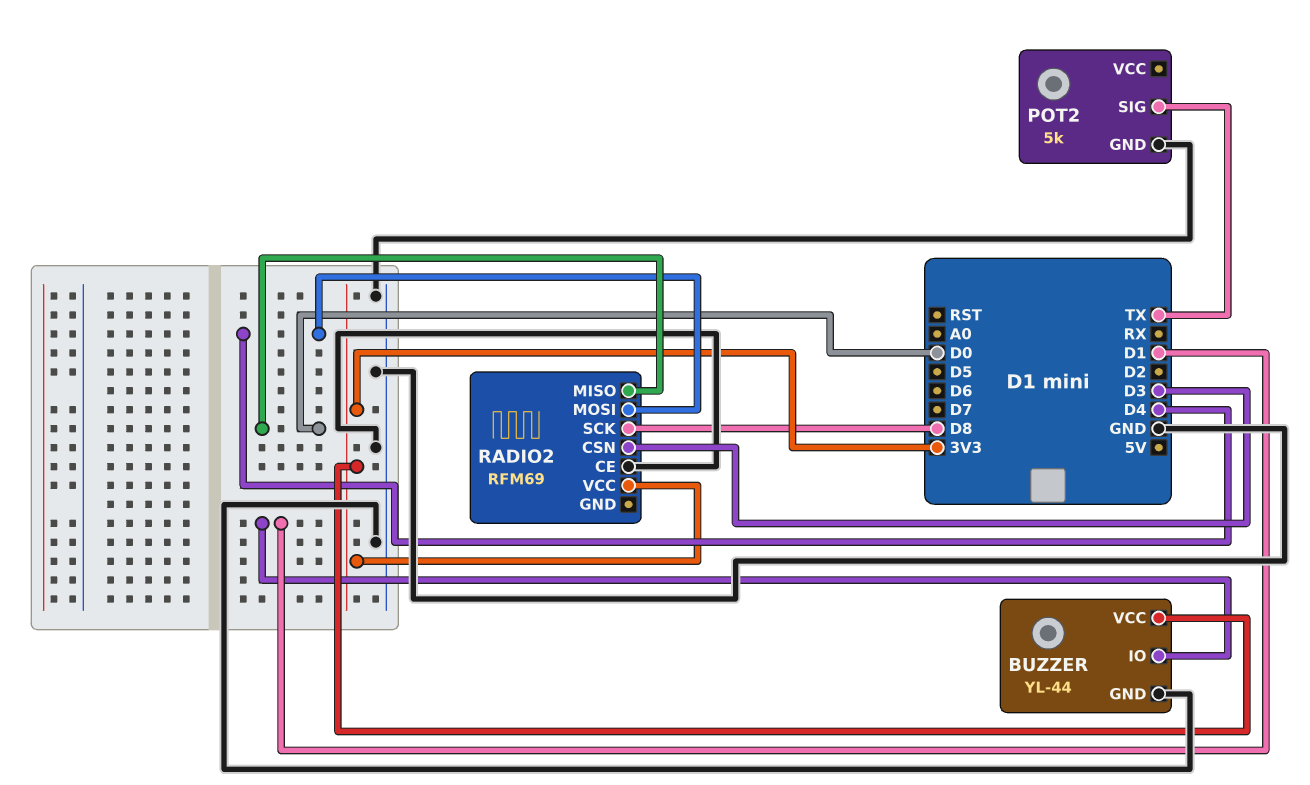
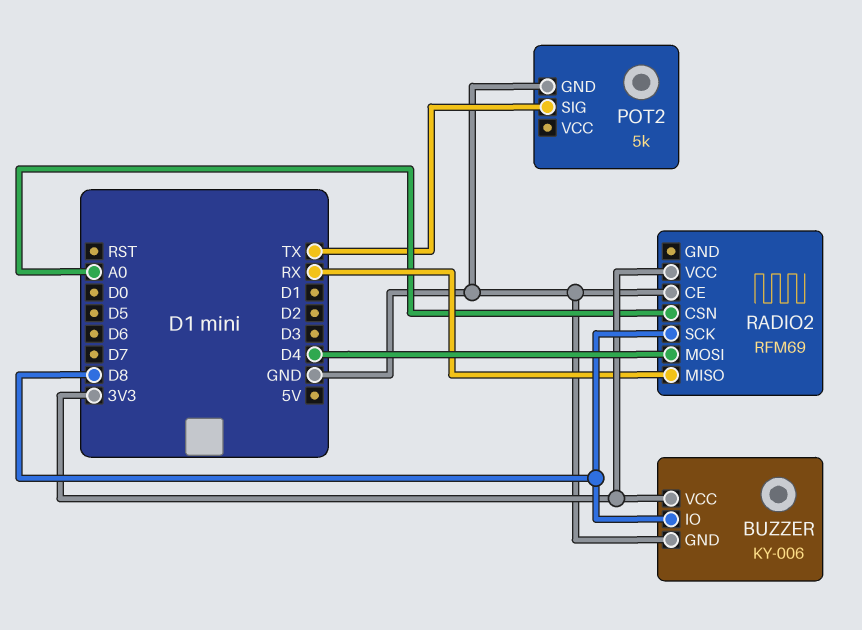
BUZZER: YL-44 -> KY-006
BUZZER pin IO: D1 -> D8
RADIO2 pin CSN: D3 -> A0
RADIO2 pin MISO: D0 -> RX

